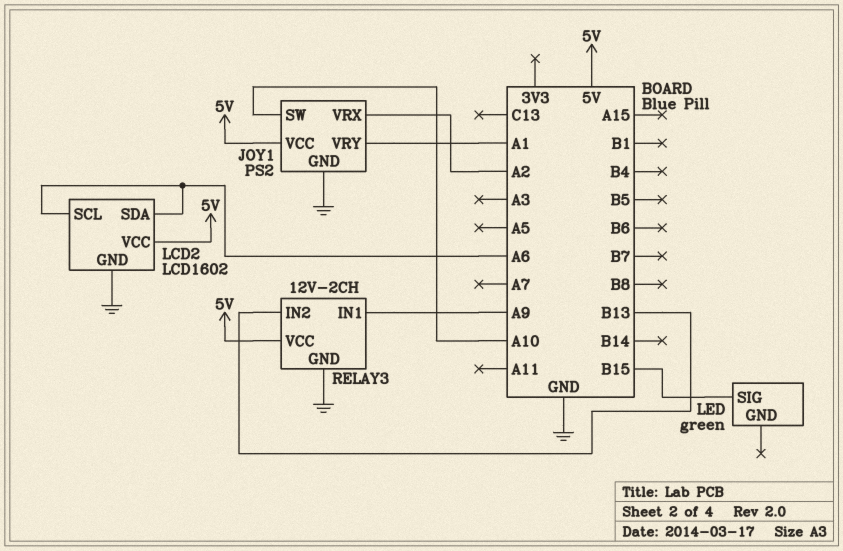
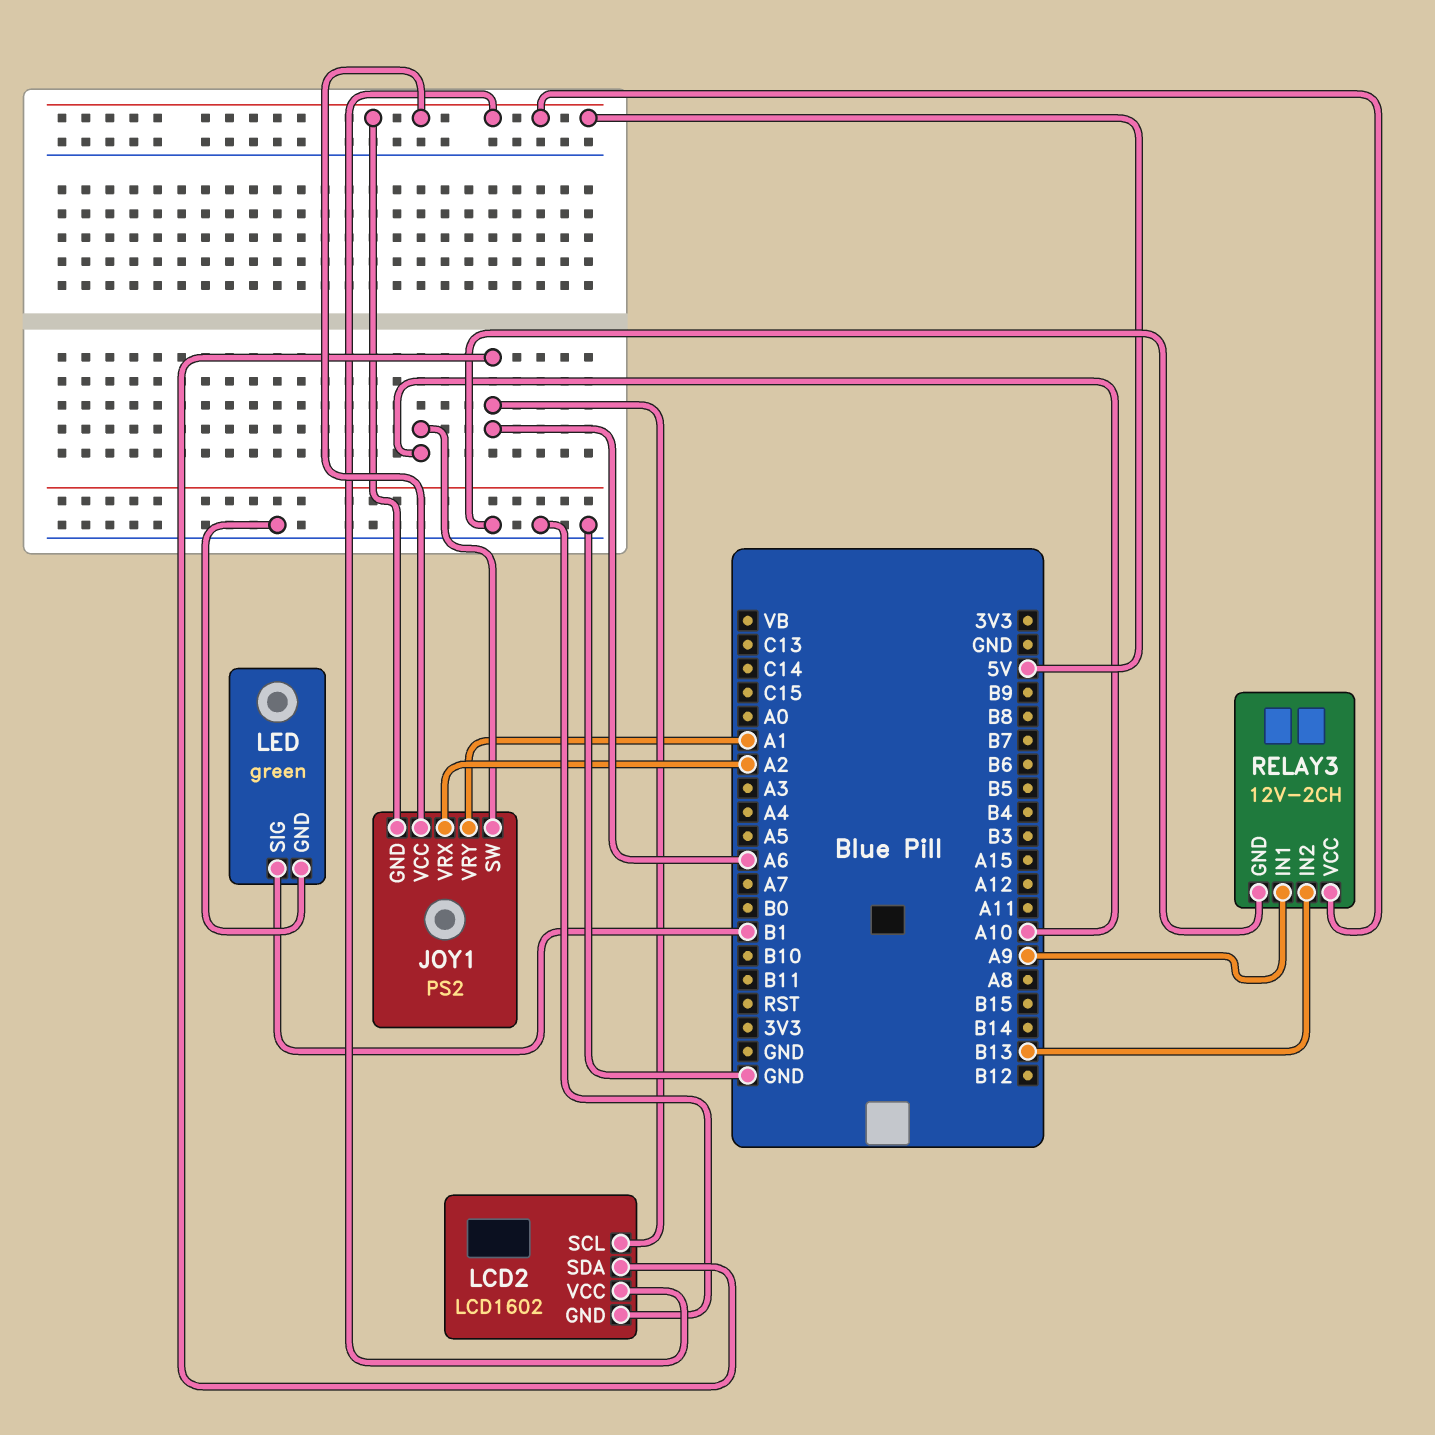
JOY1 pin GND: GND -> 5V
LED pin GND: none -> GND
LED pin SIG: B15 -> B1

